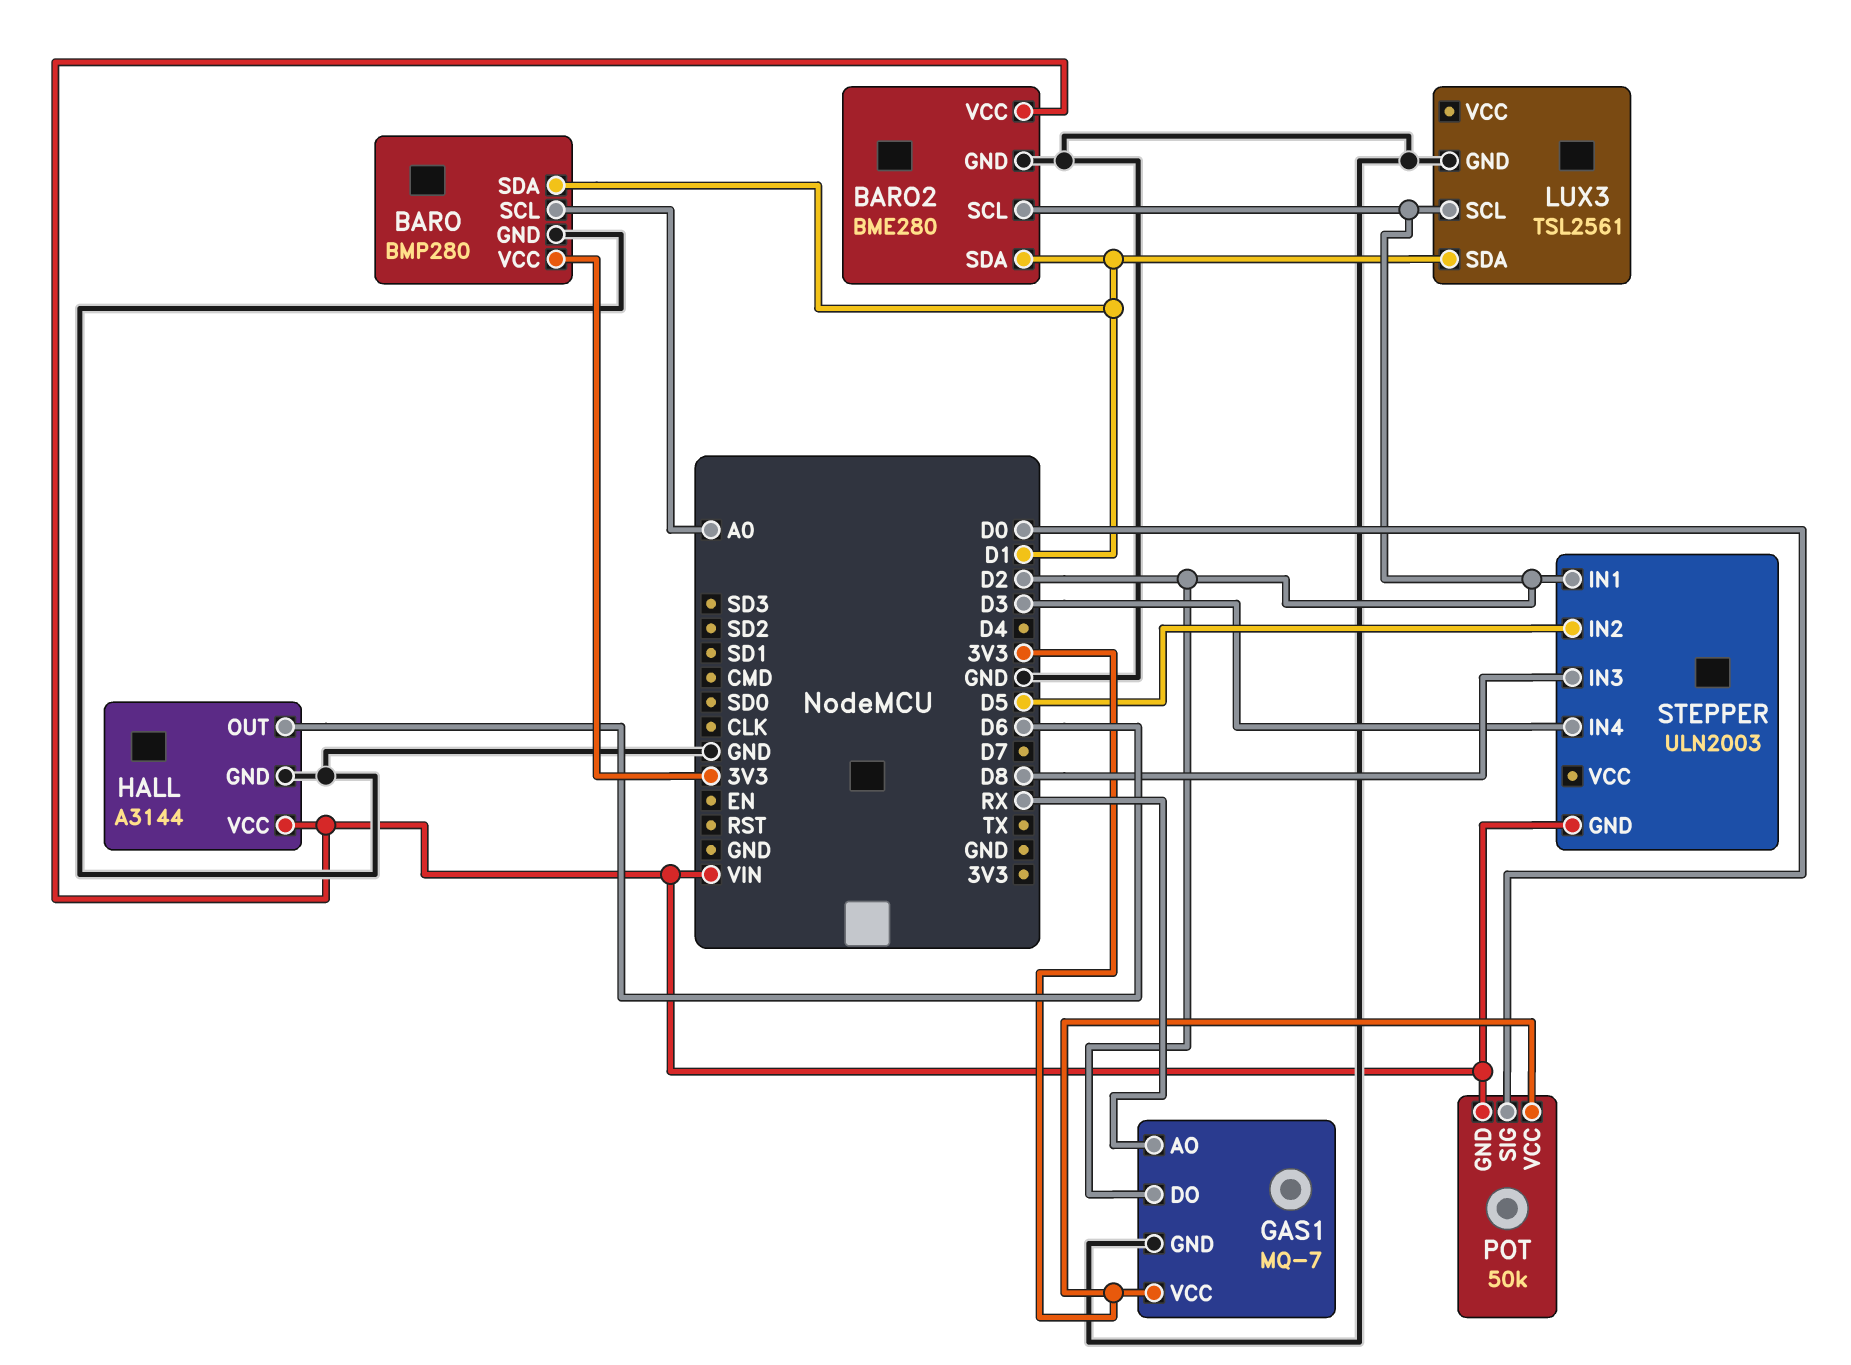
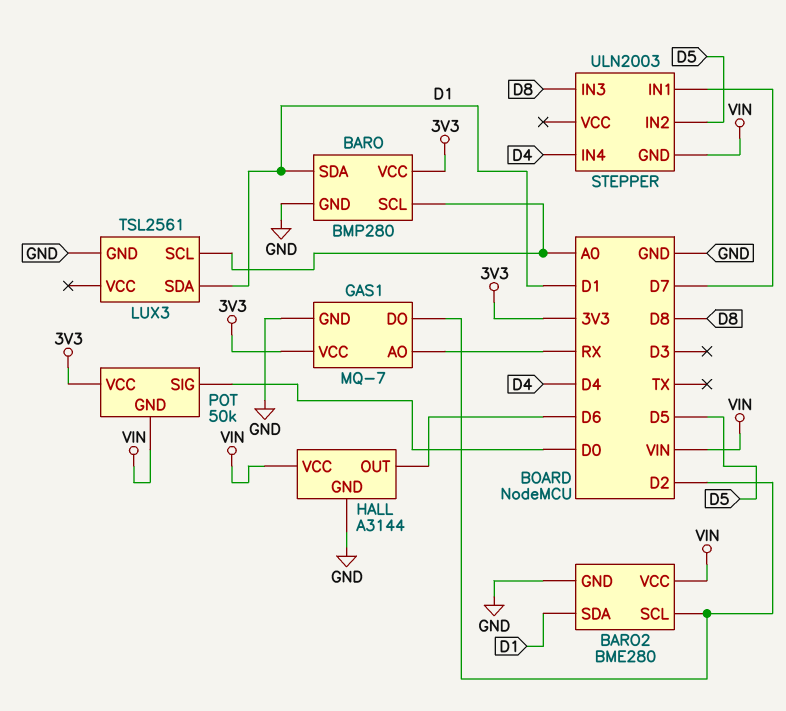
LUX3 pin SCL: D2 -> A0
STEPPER pin IN1: D2 -> D7
STEPPER pin IN4: D3 -> D4

